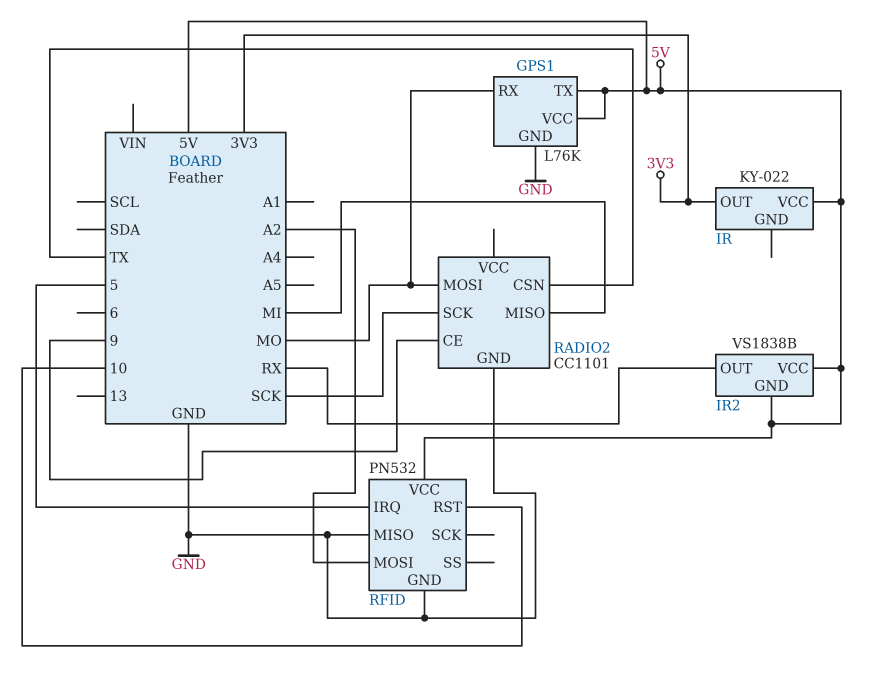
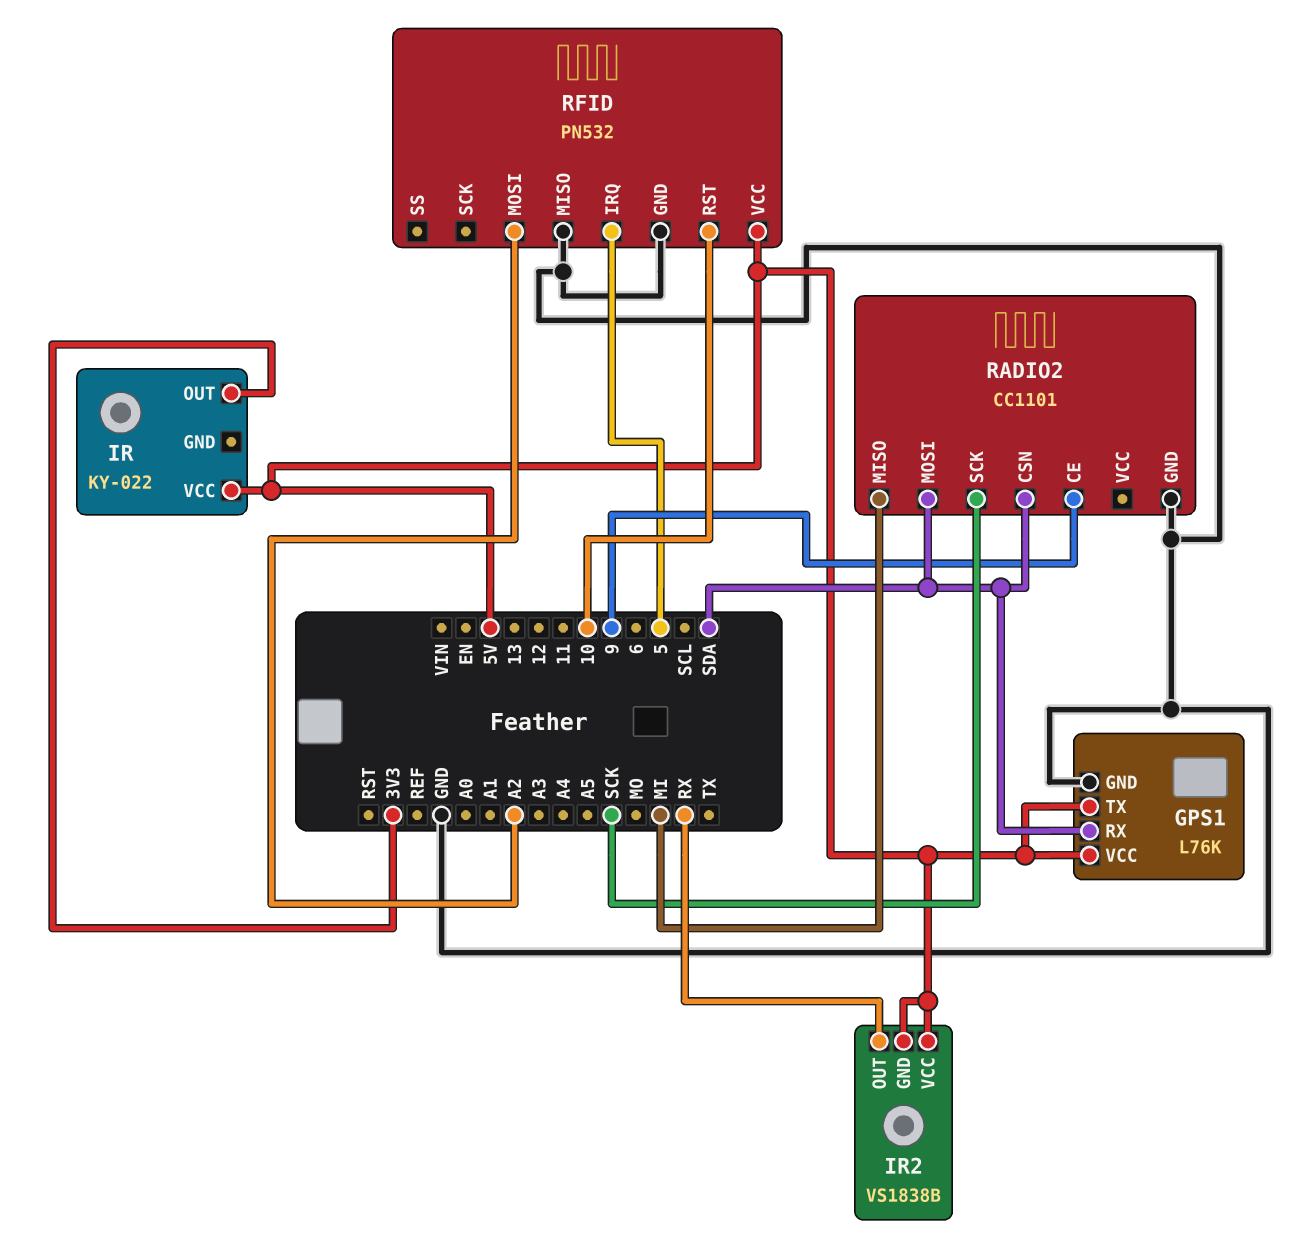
GPS1 pin RX: MO -> SDA
RADIO2 pin CSN: TX -> SDA
RADIO2 pin MOSI: MO -> SDA

